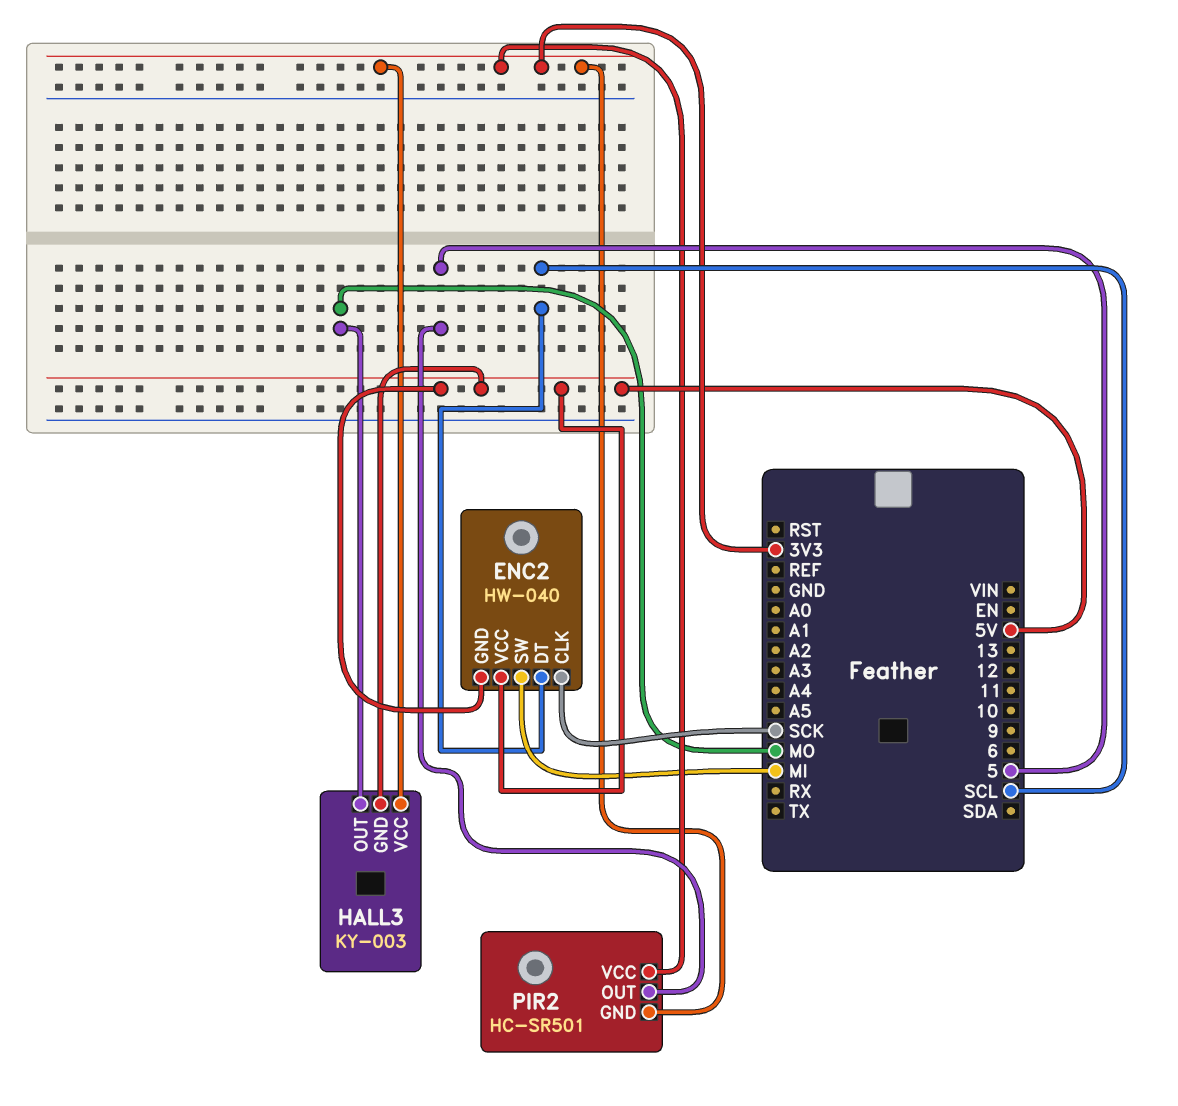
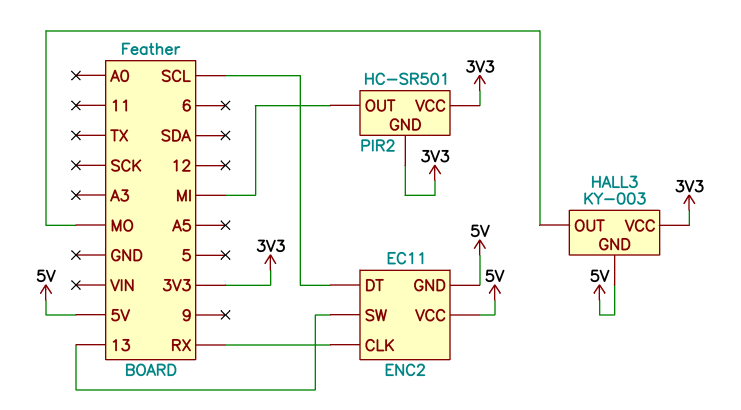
ENC2: HW-040 -> EC11
ENC2 pin CLK: SCK -> RX
ENC2 pin SW: MI -> 13
PIR2 pin OUT: 5 -> MI

